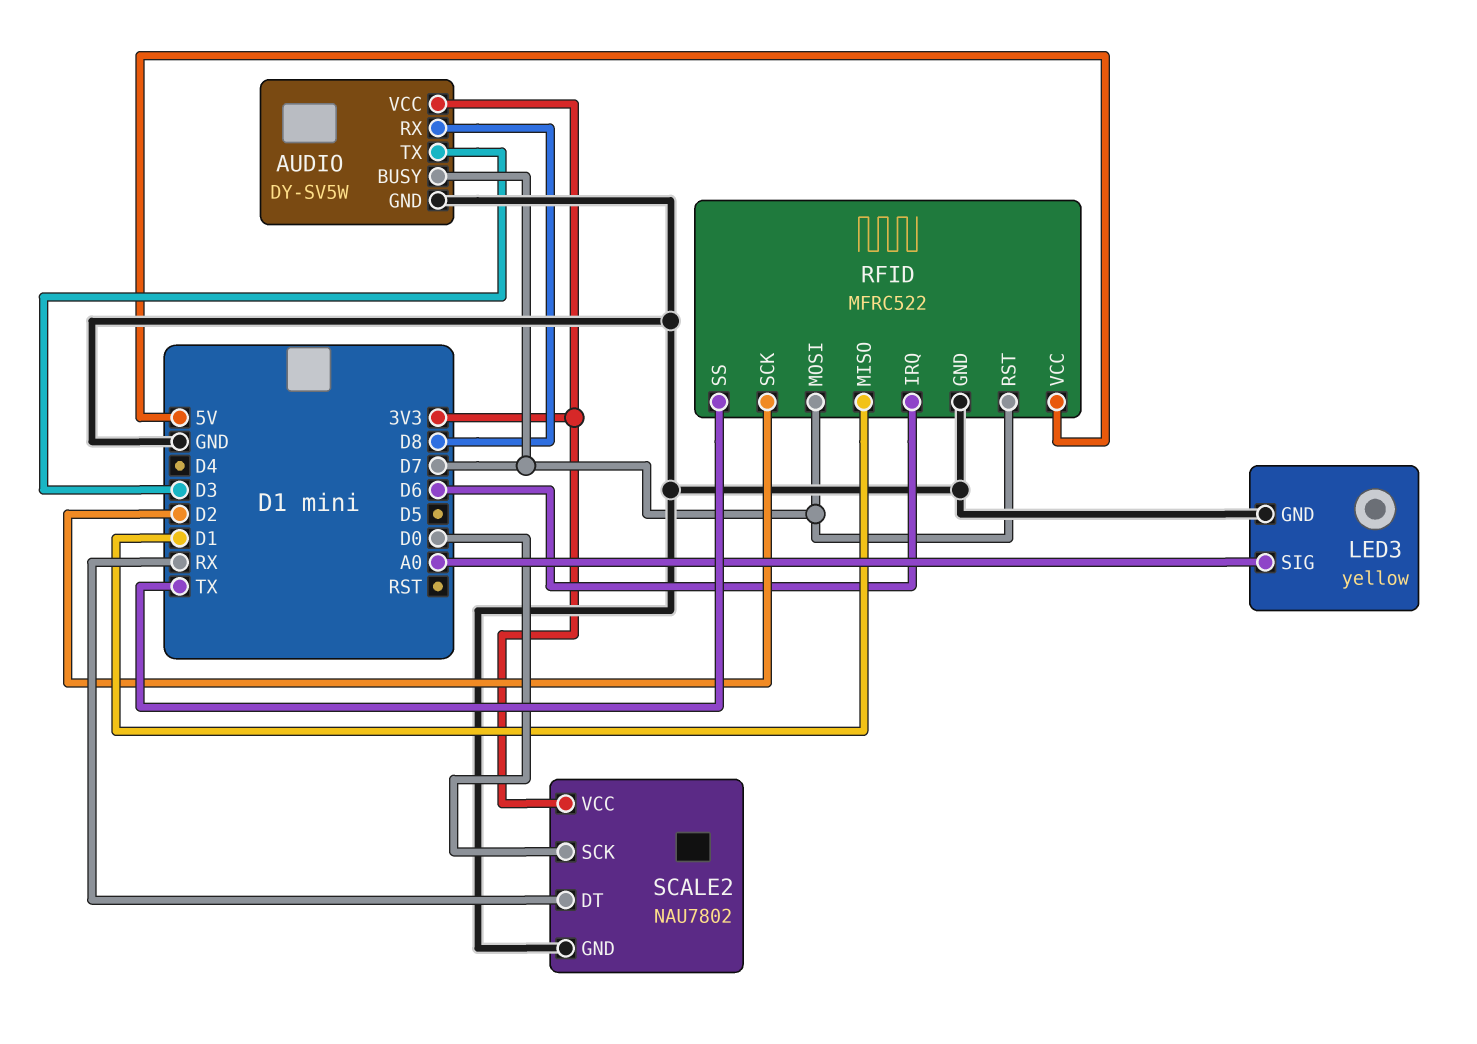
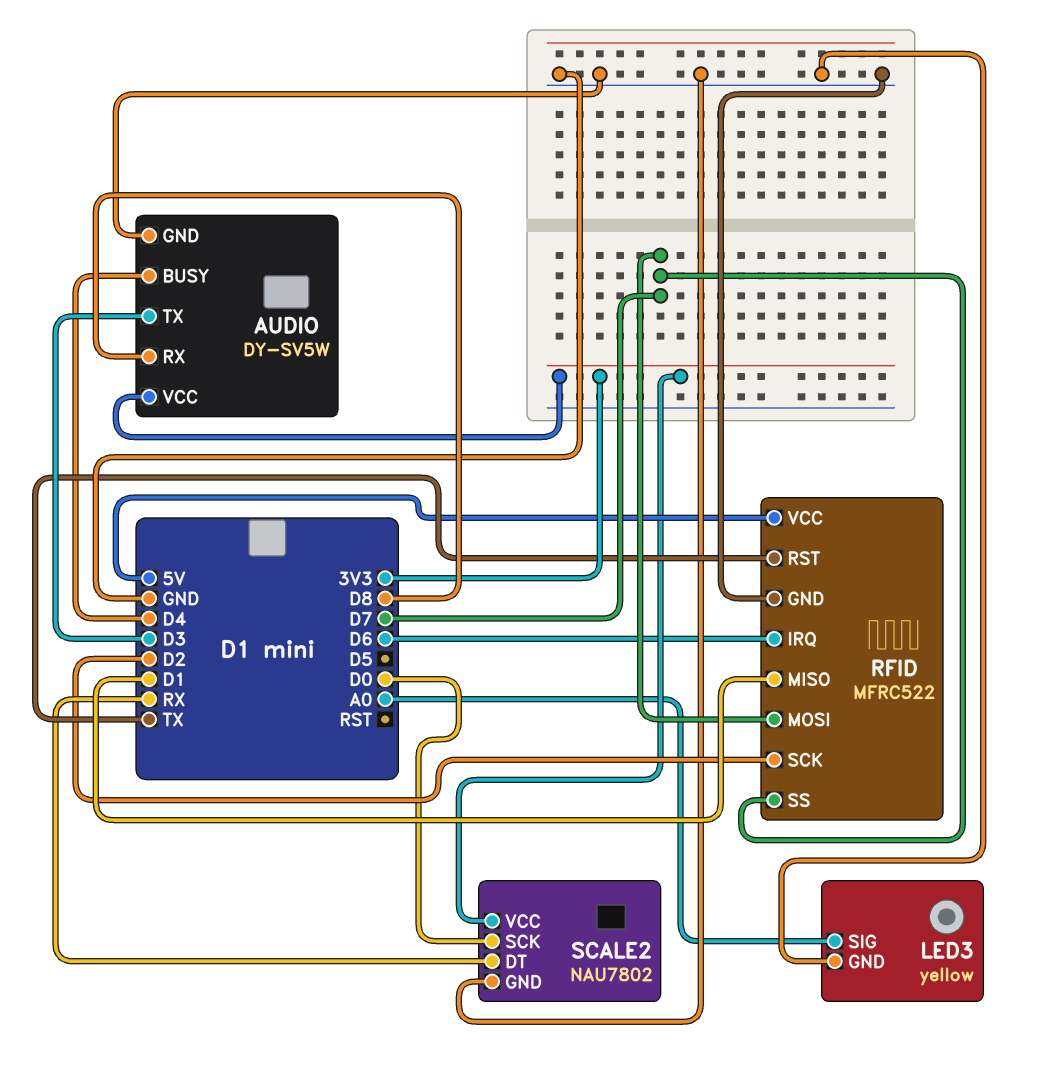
AUDIO pin BUSY: D7 -> D4
RFID pin RST: D7 -> TX
RFID pin SS: TX -> D7

